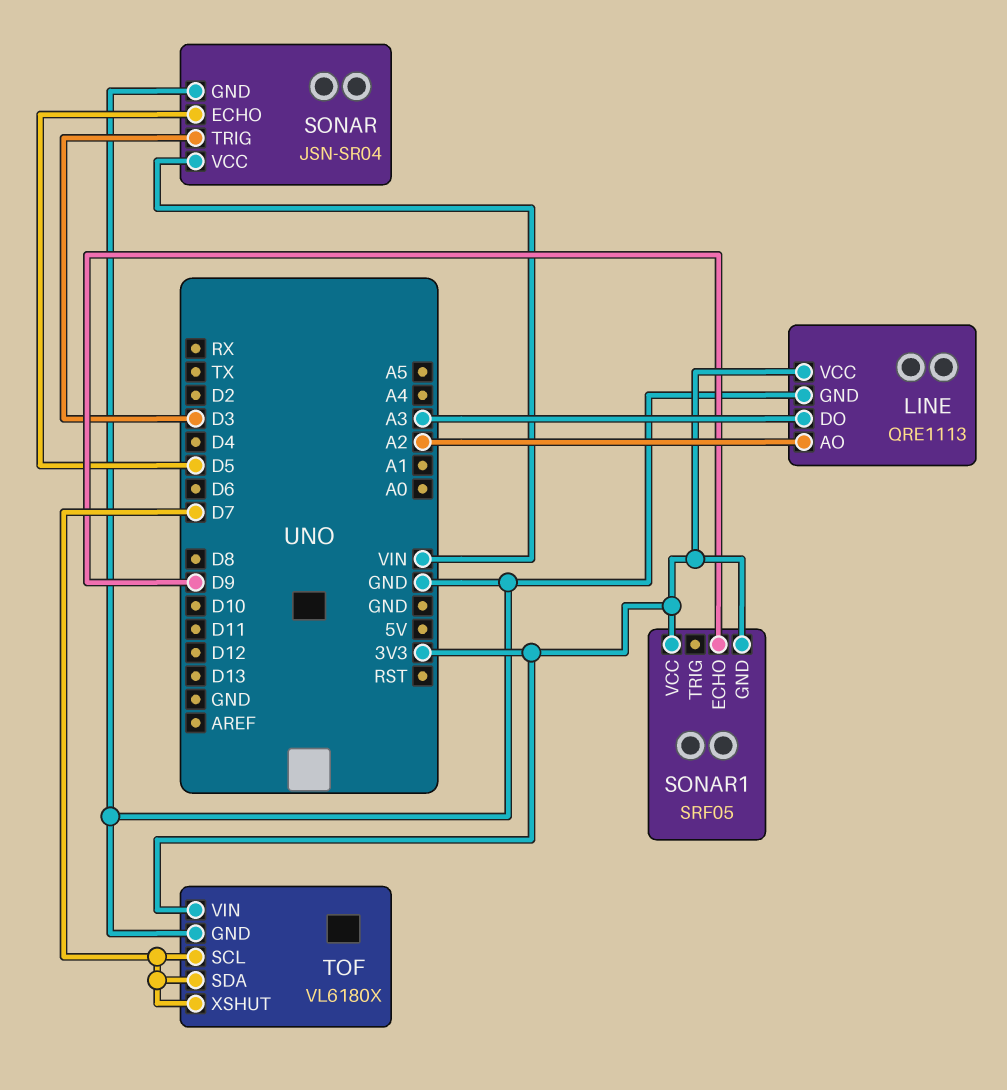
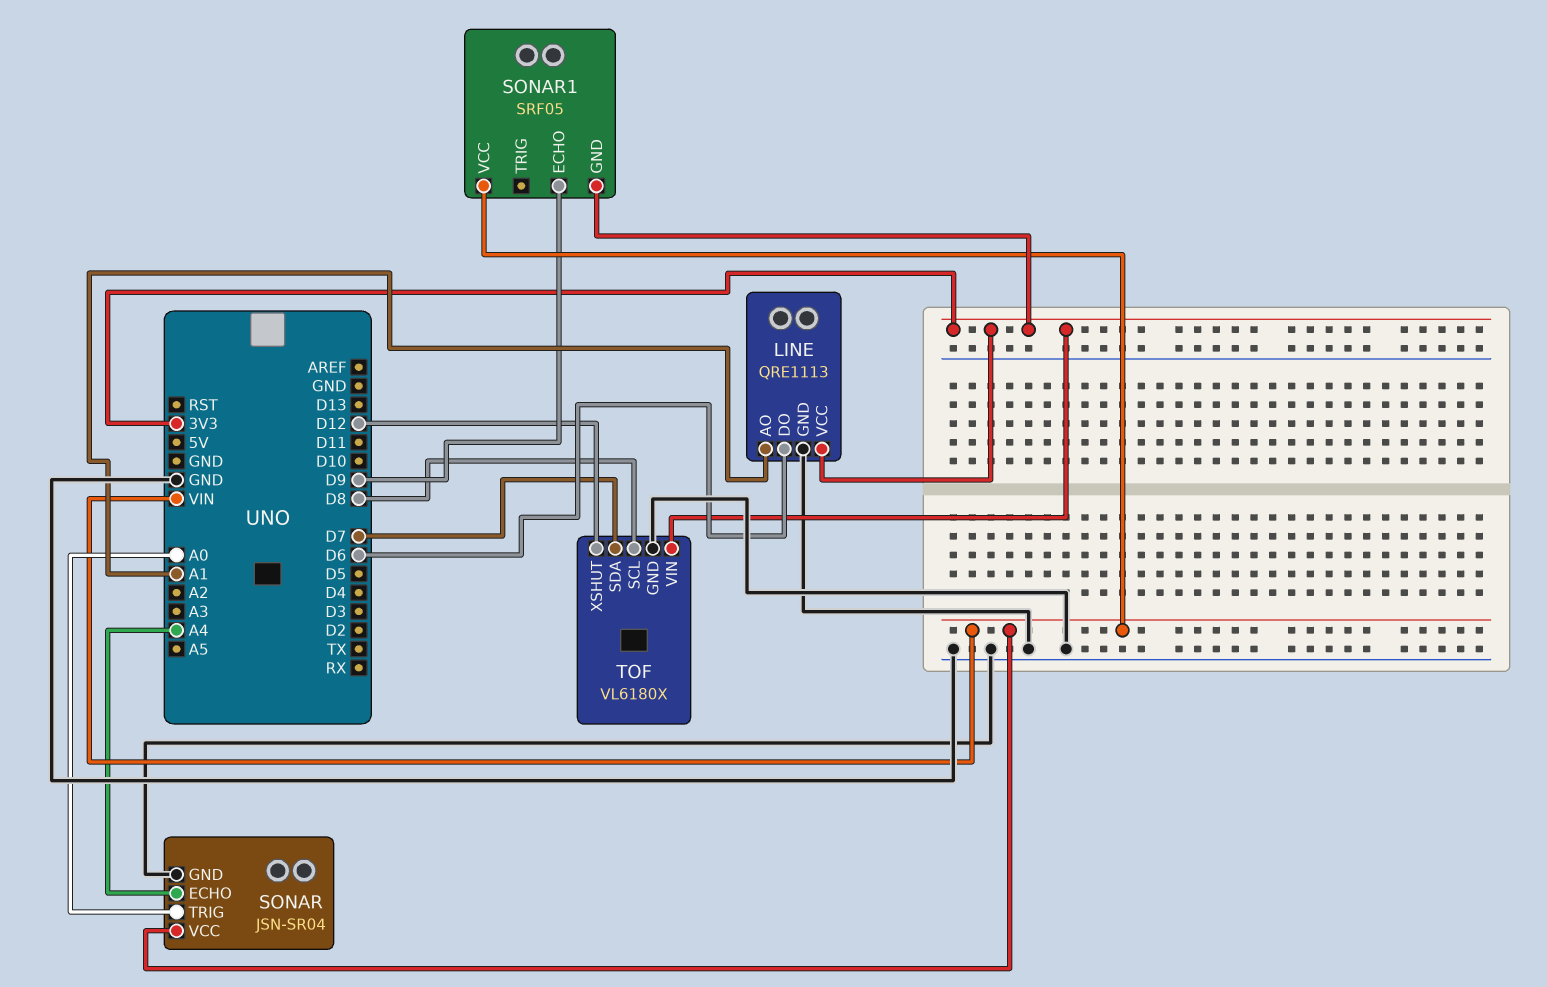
LINE pin AO: A2 -> A1
LINE pin DO: A3 -> D6
SONAR pin ECHO: D5 -> A4
SONAR pin TRIG: D3 -> A0
SONAR1 pin VCC: 3V3 -> VIN
TOF pin SCL: D7 -> D8
TOF pin XSHUT: D7 -> D12

